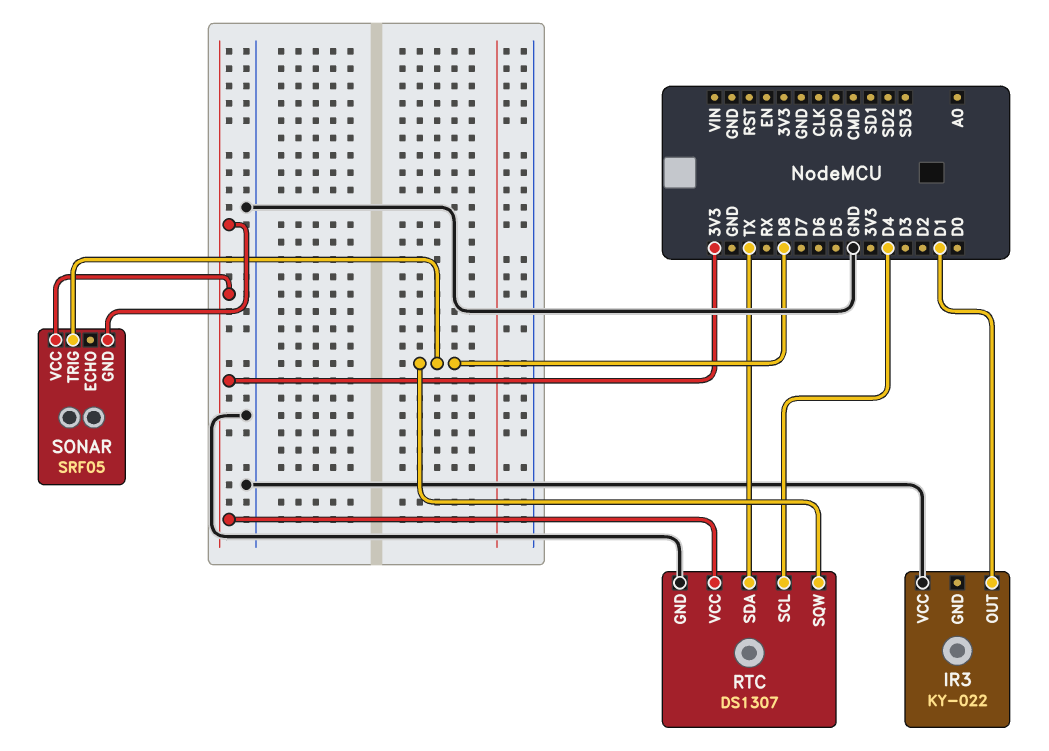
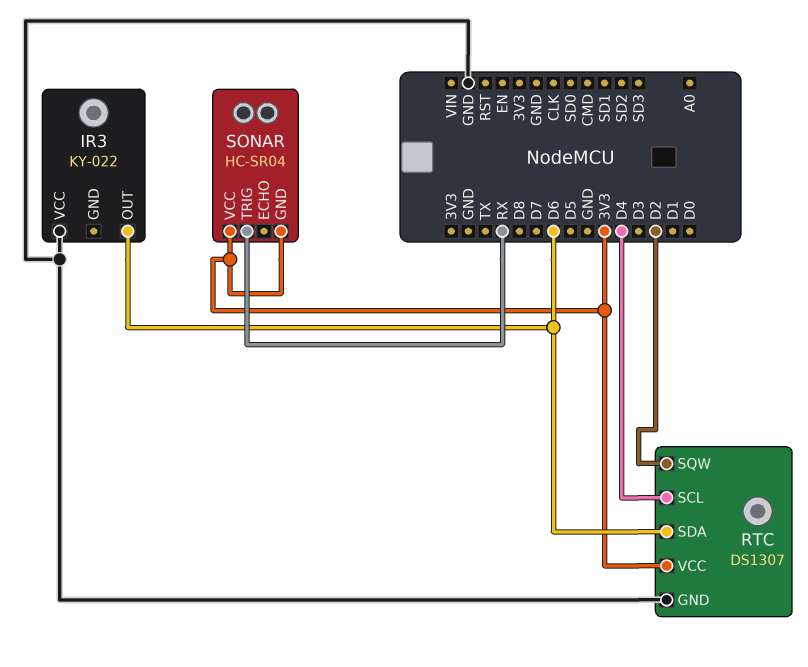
IR3 pin OUT: D1 -> D6
RTC pin SDA: TX -> D6
RTC pin SQW: D8 -> D2
SONAR: SRF05 -> HC-SR04
SONAR pin TRIG: D8 -> RX

